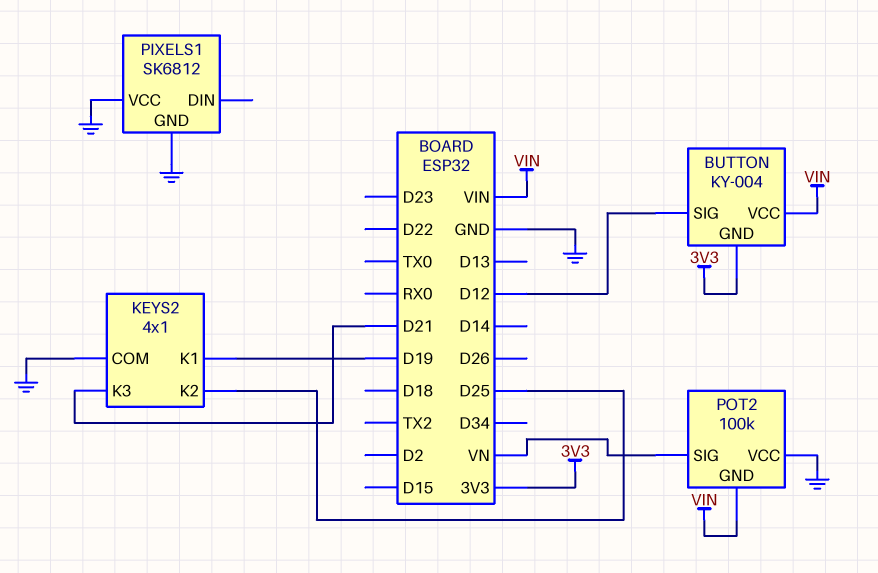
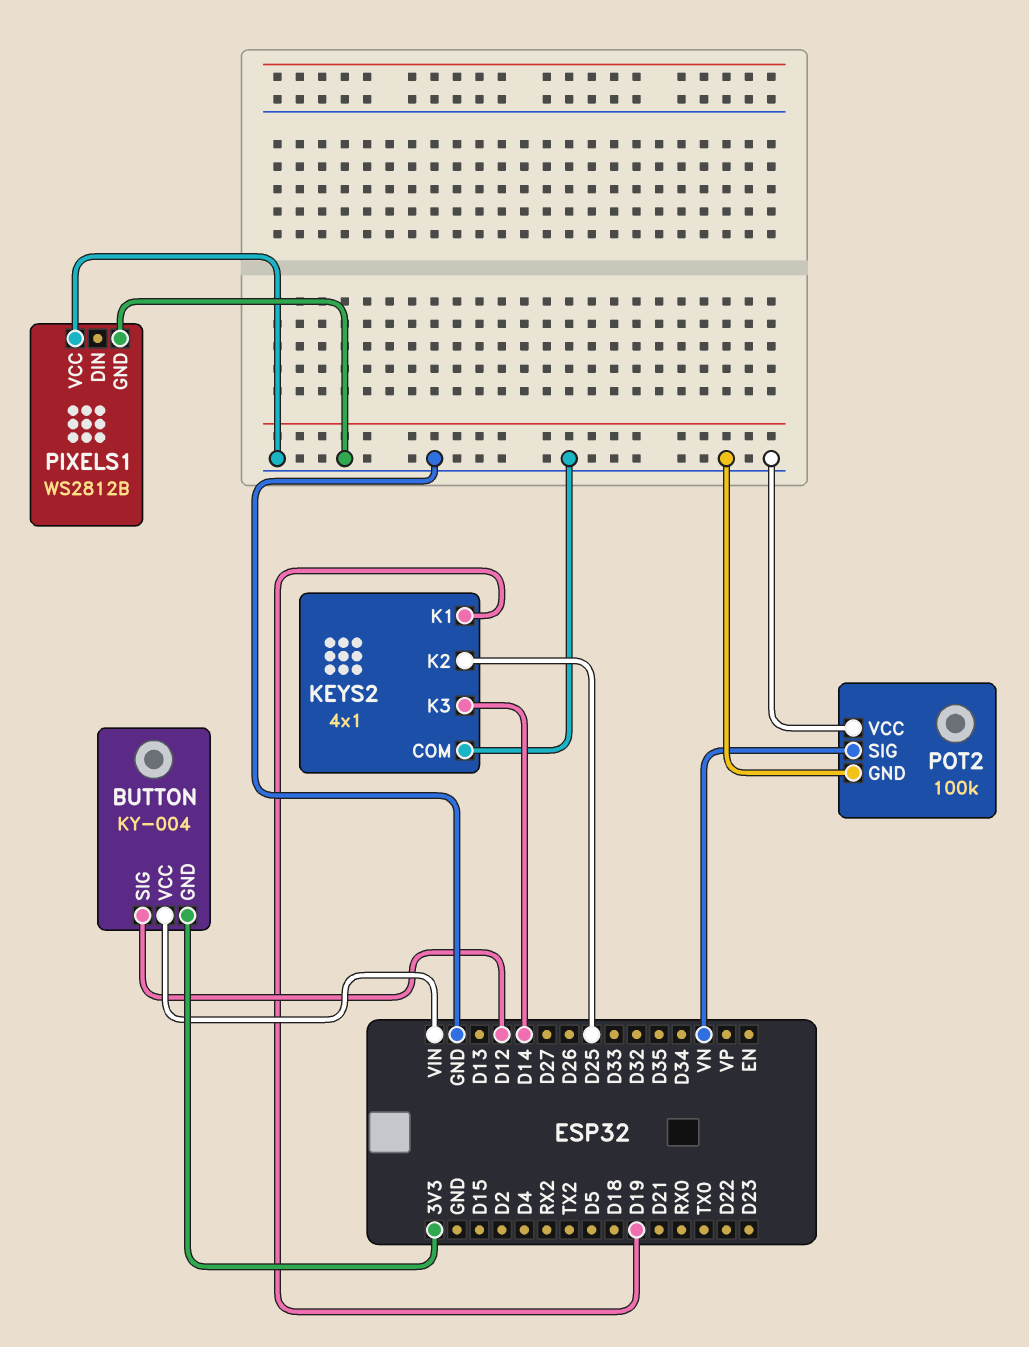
KEYS2 pin K3: D21 -> D14
PIXELS1: SK6812 -> WS2812B
POT2 pin GND: VIN -> GND

